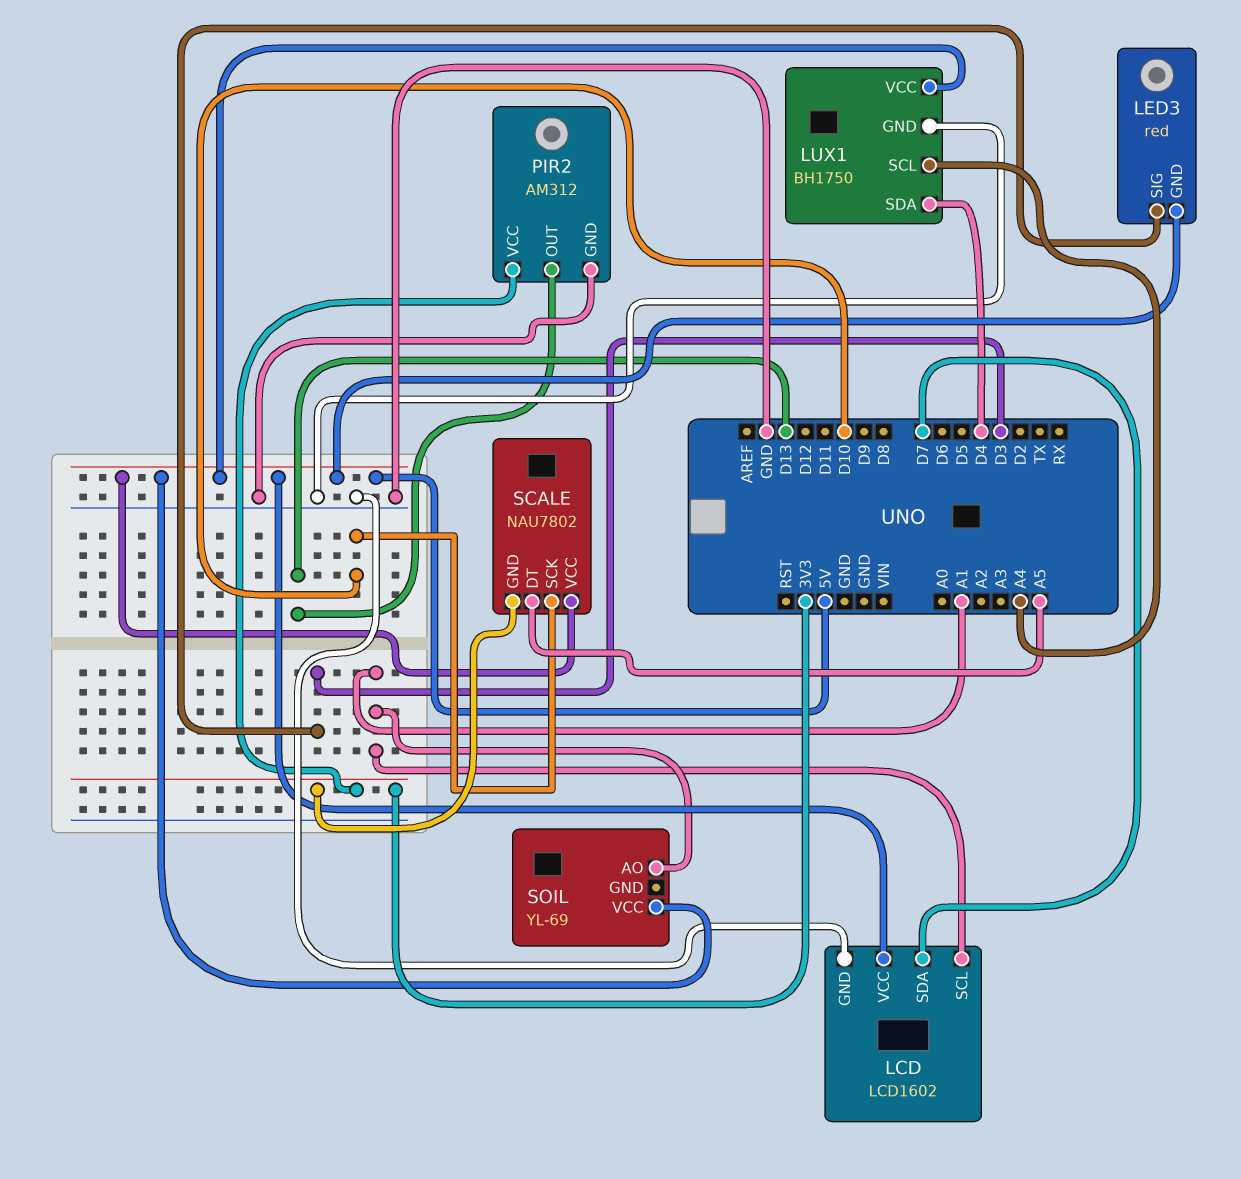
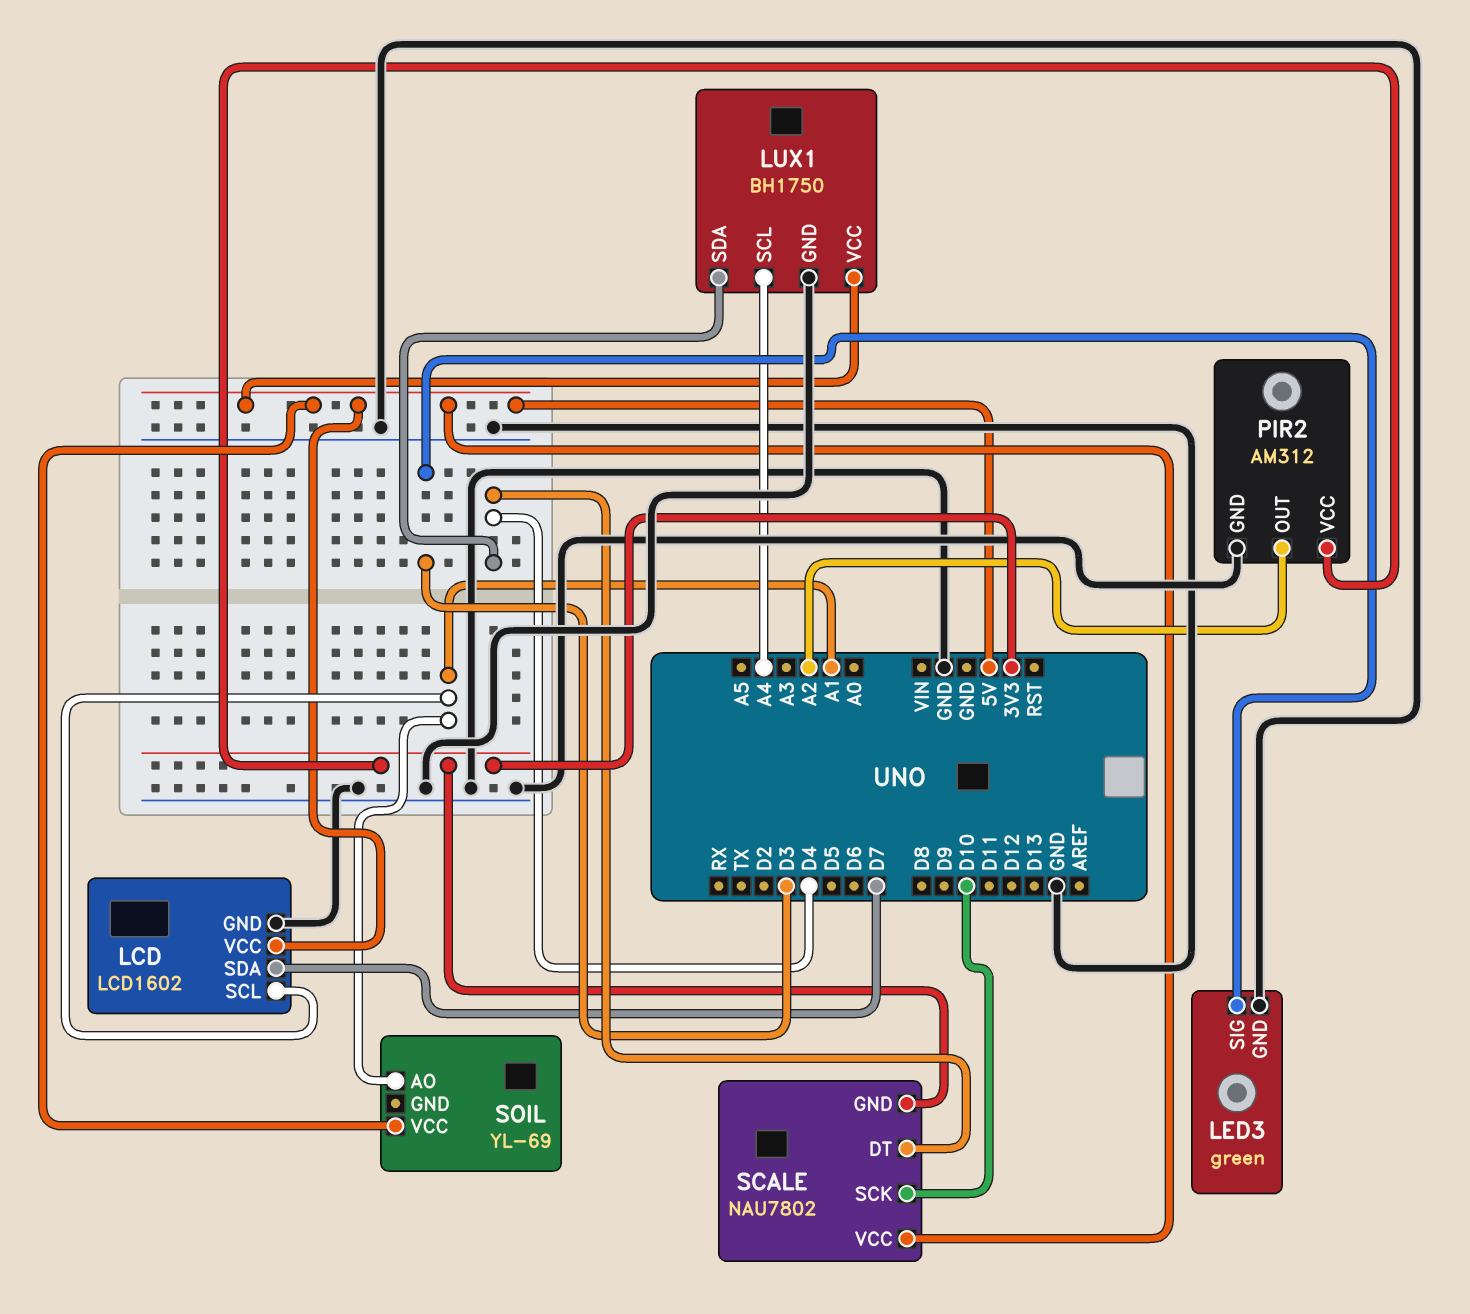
LED3: red -> green
LED3 pin GND: 5V -> GND
PIR2 pin OUT: D13 -> A2
SCALE pin DT: A5 -> D4

